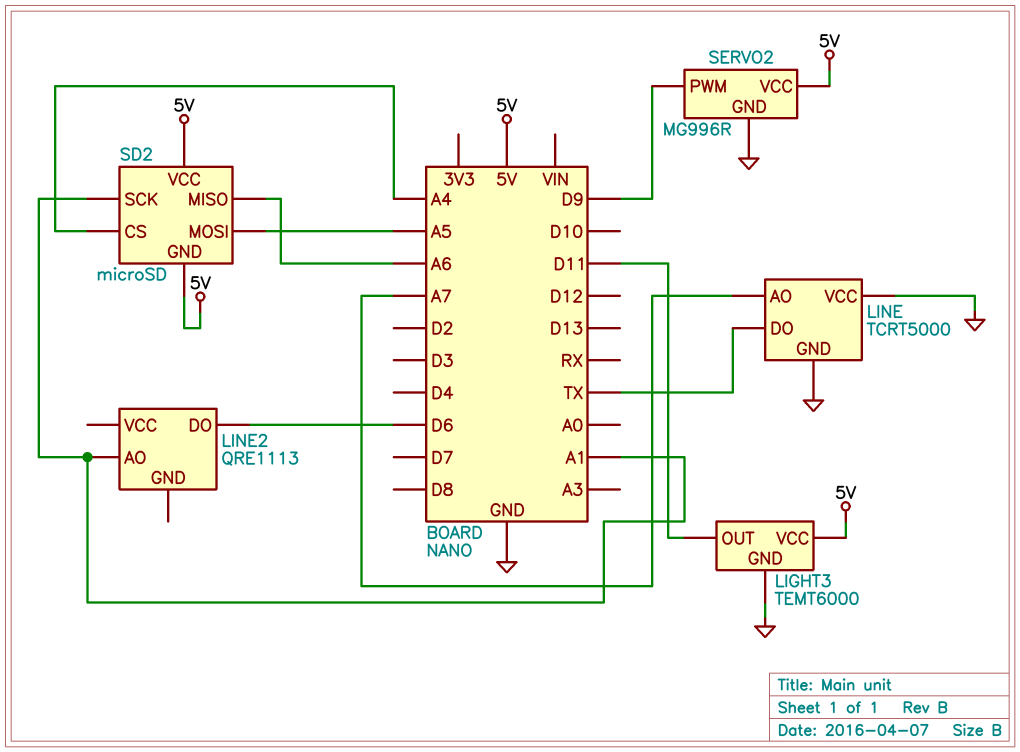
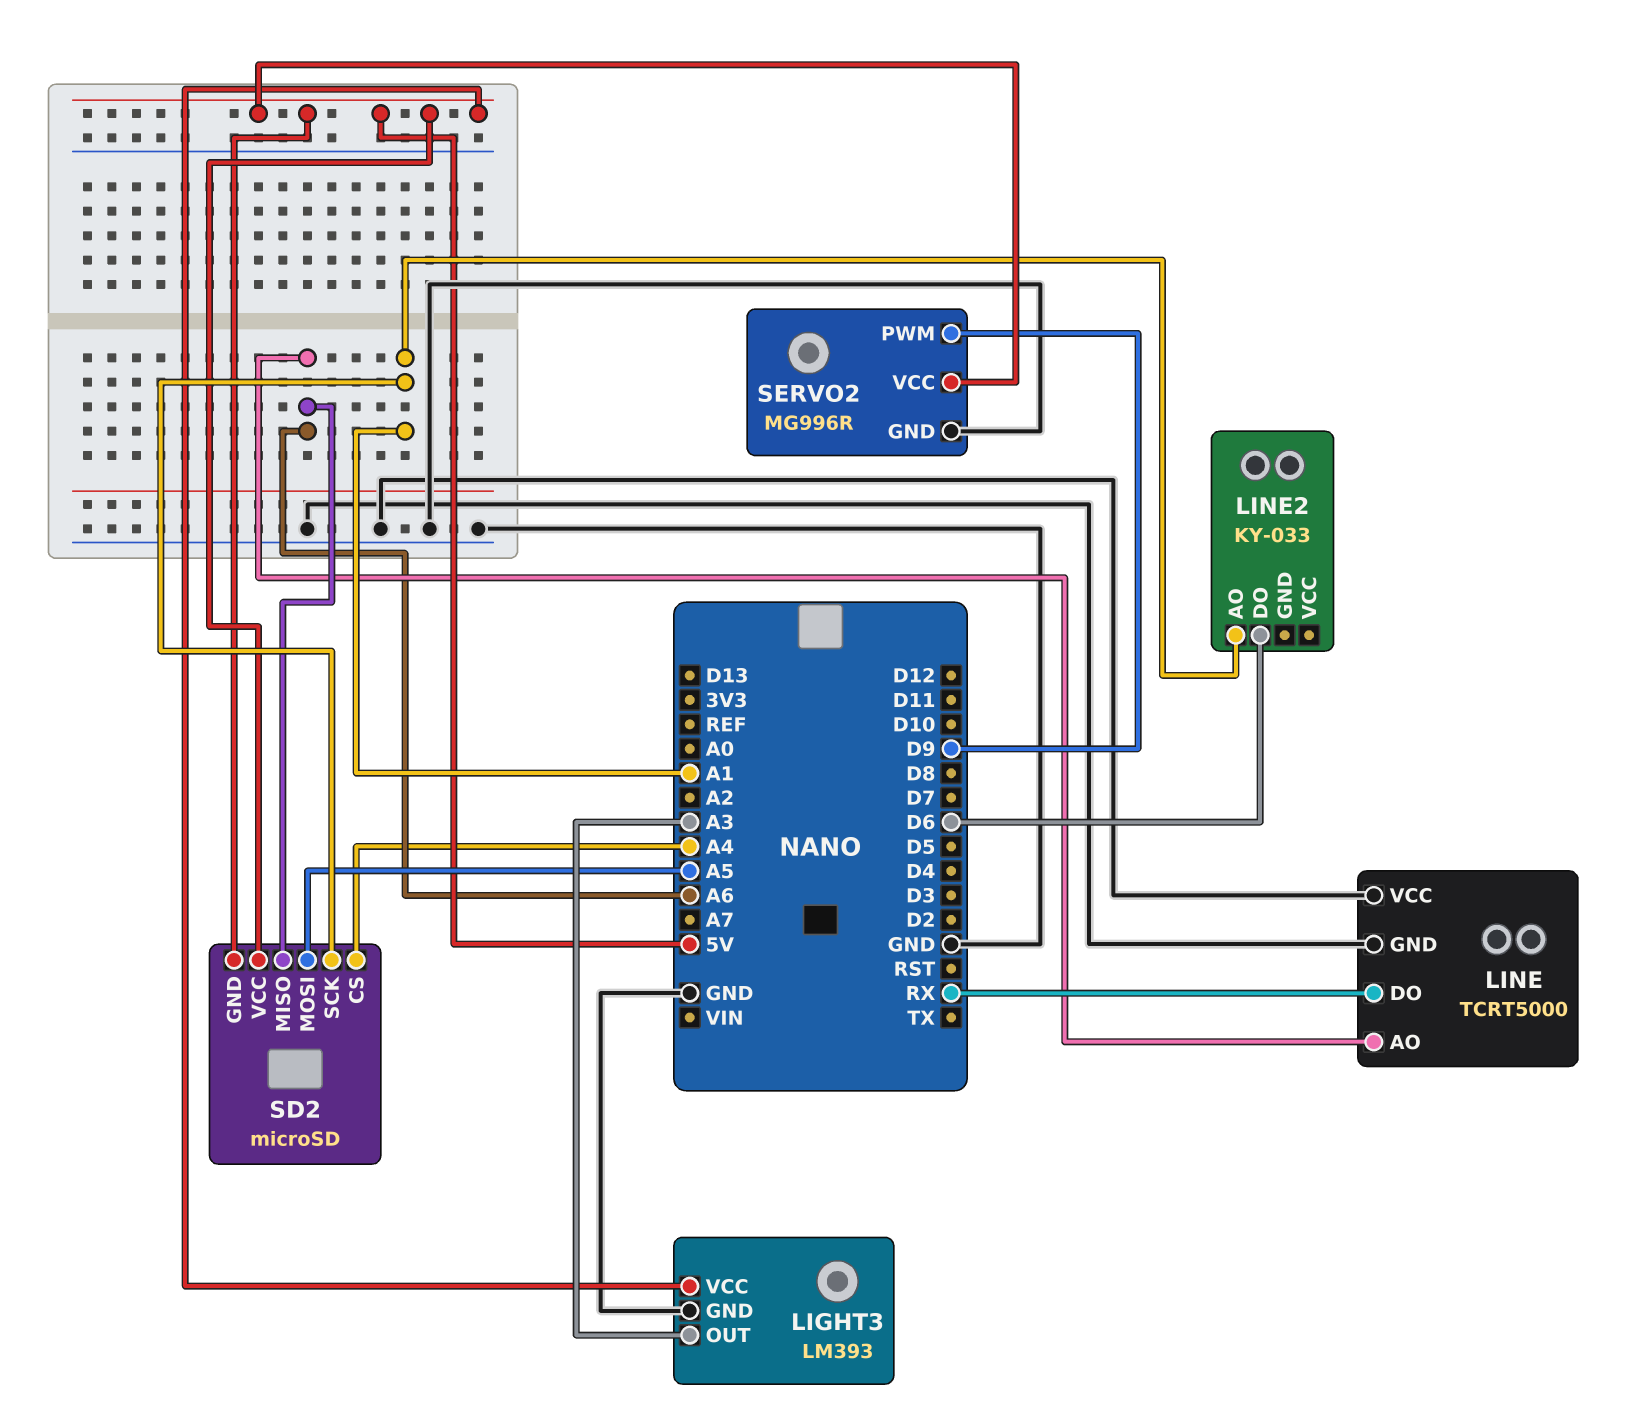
LIGHT3: TEMT6000 -> LM393
LIGHT3 pin OUT: D11 -> A3
LINE pin AO: A7 -> A6
LINE pin DO: TX -> RX
LINE2: QRE1113 -> KY-033

